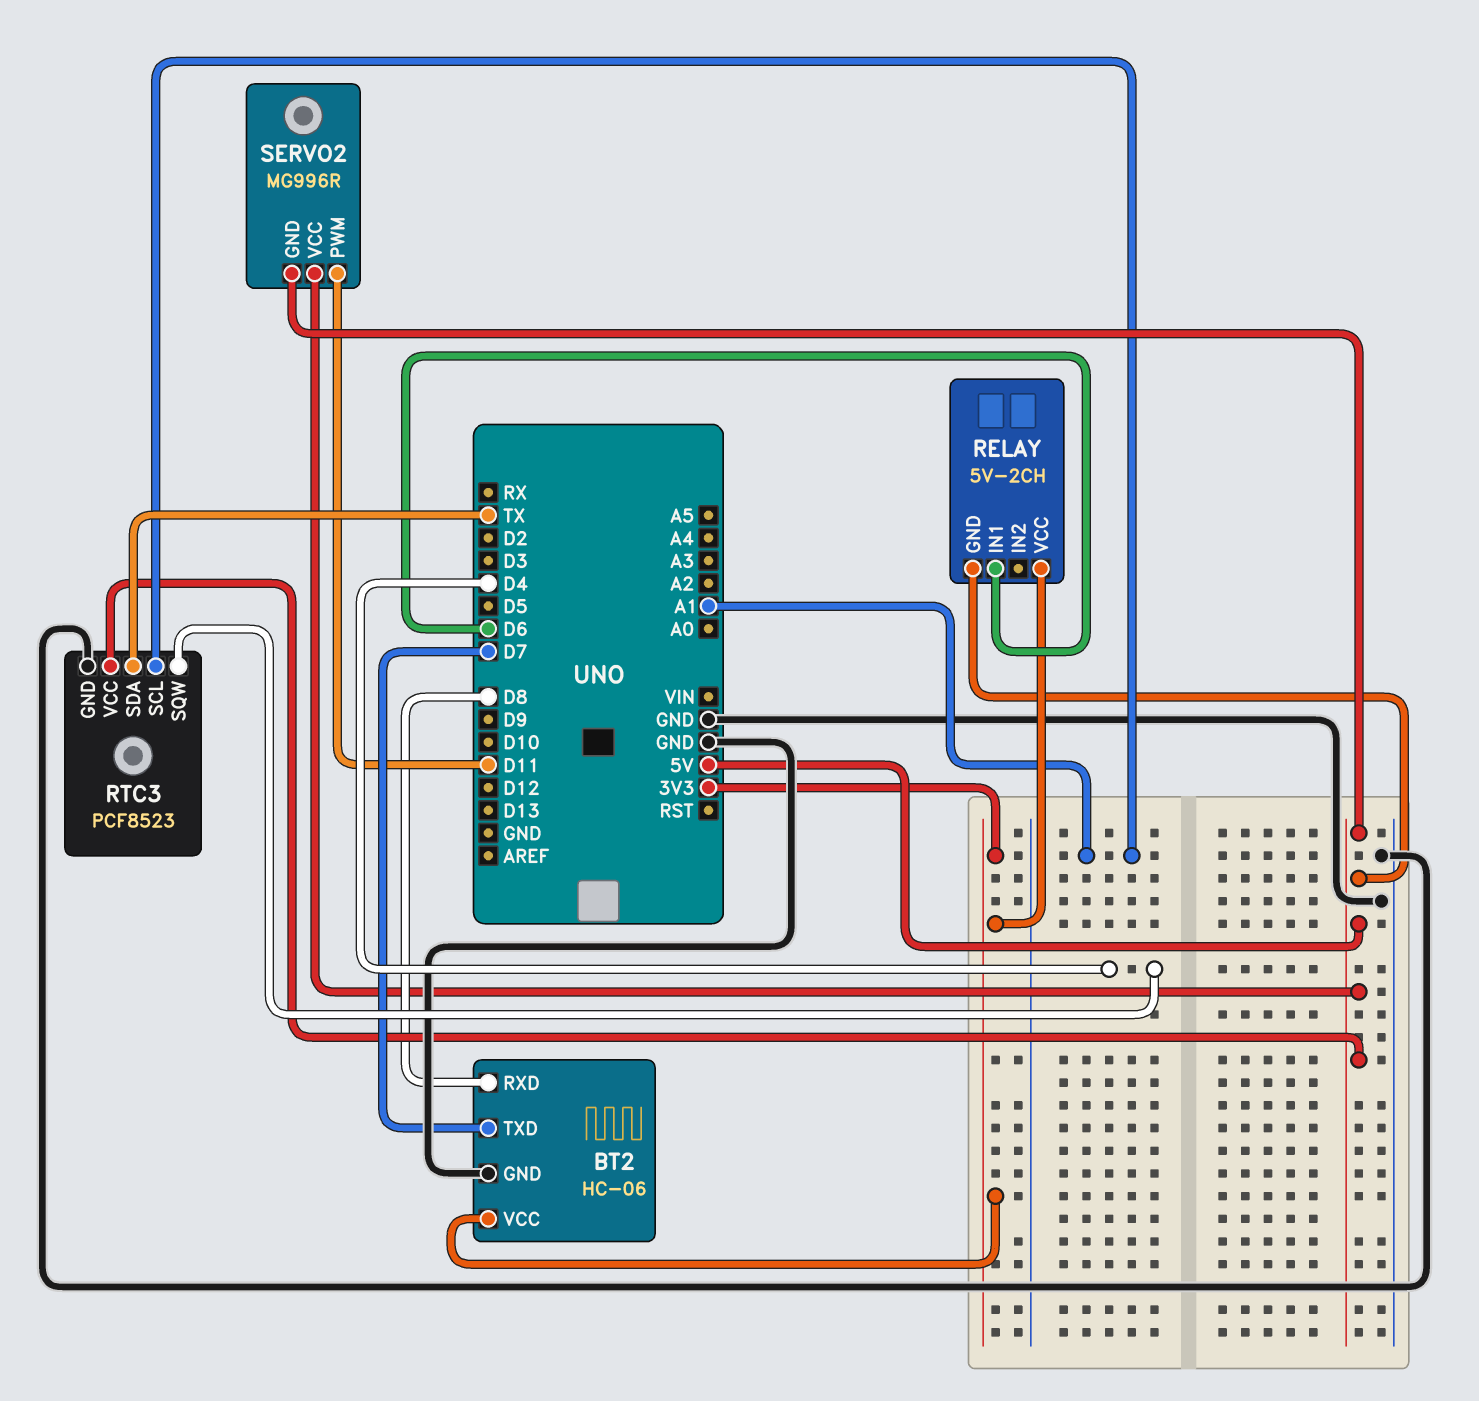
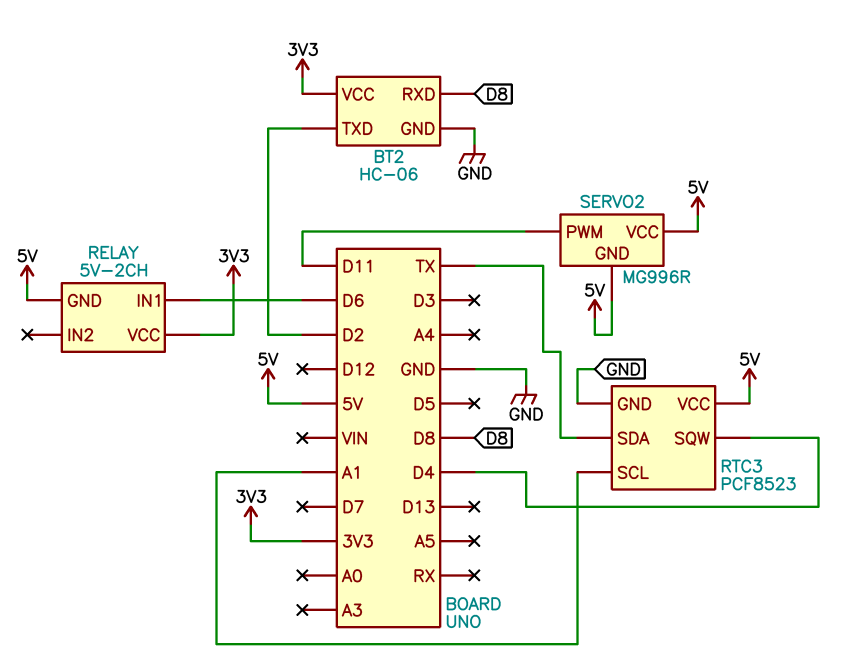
BT2 pin TXD: D7 -> D2

